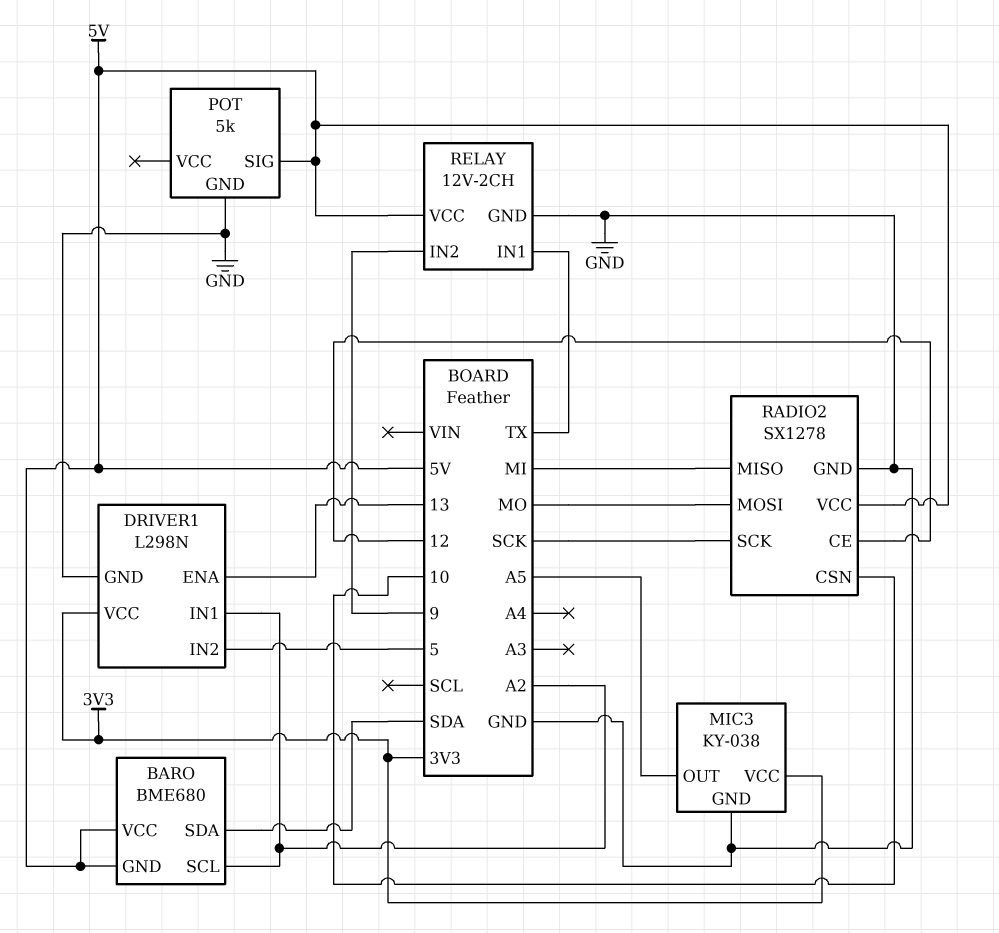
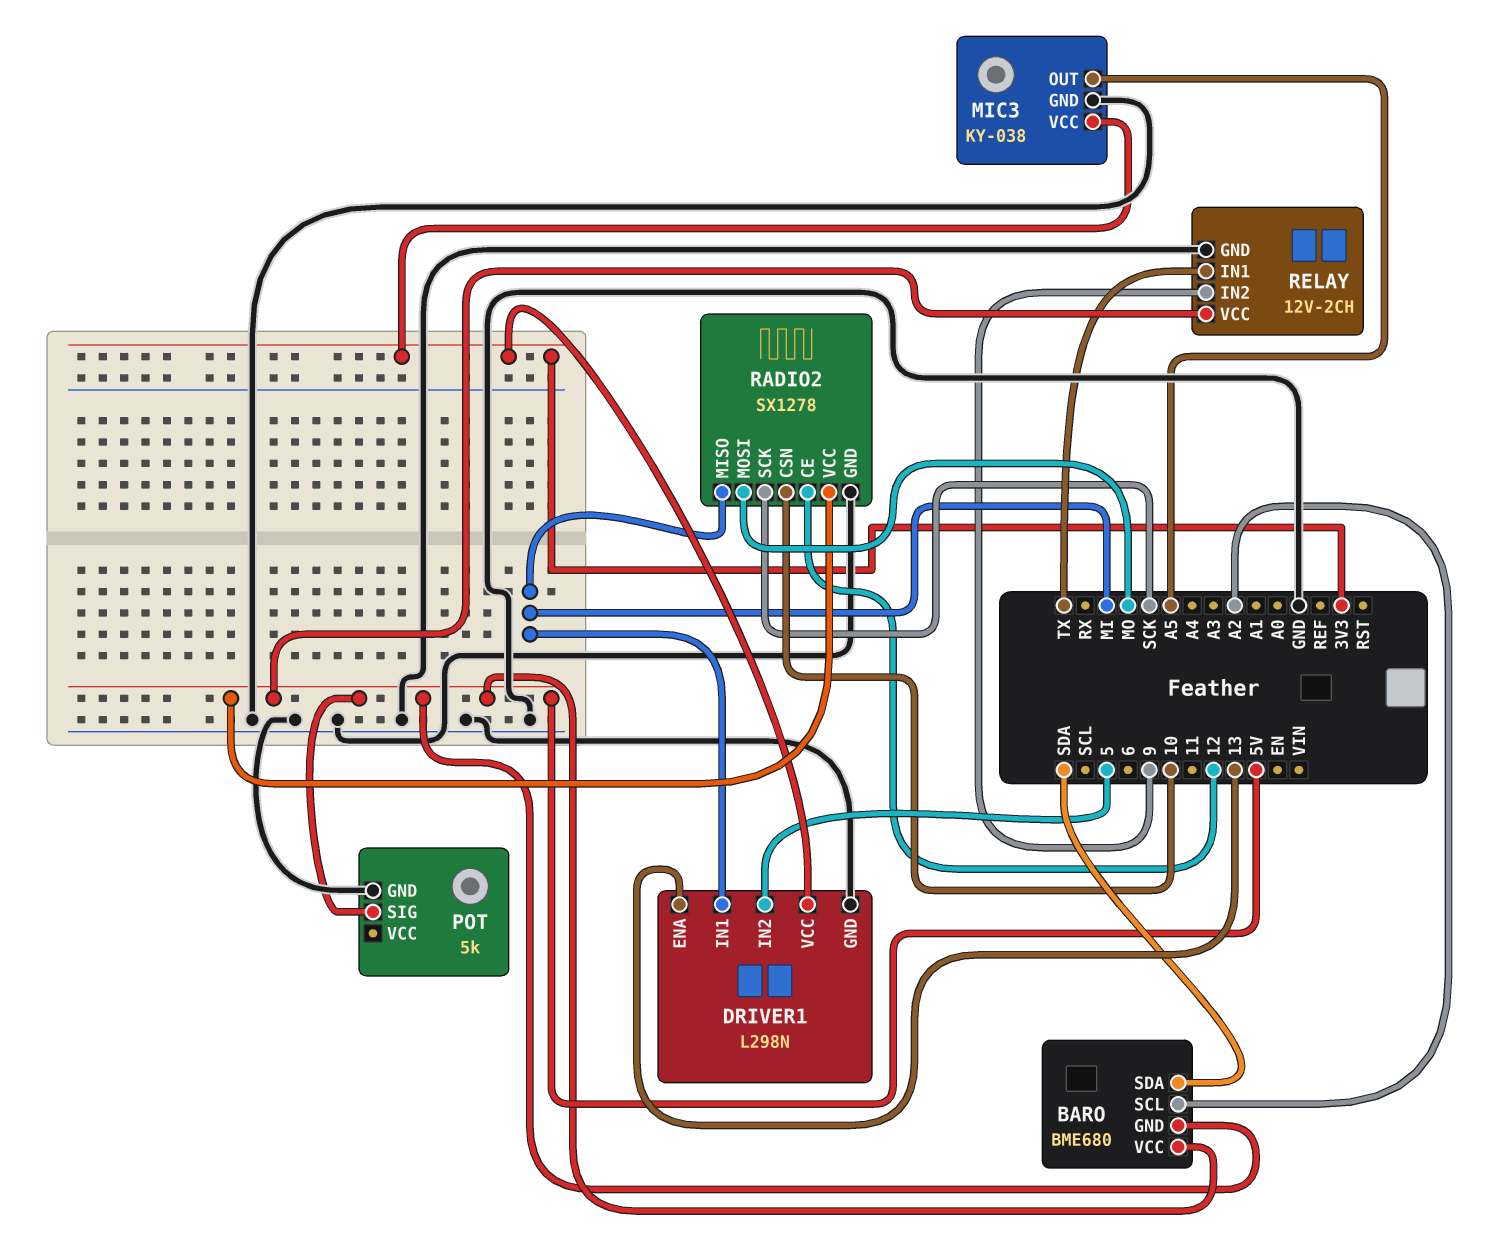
DRIVER1 pin IN1: A2 -> MI

